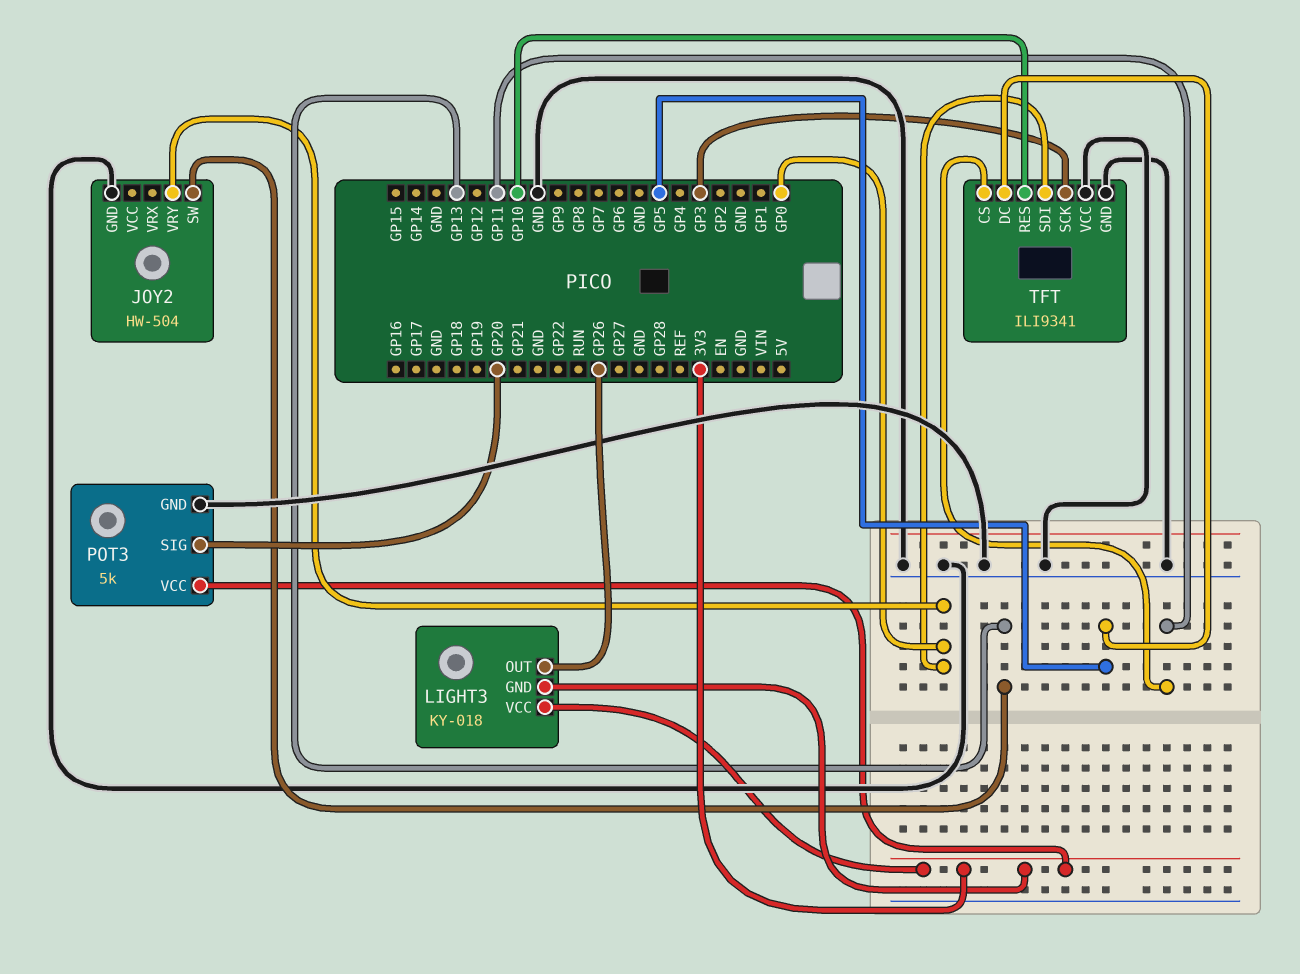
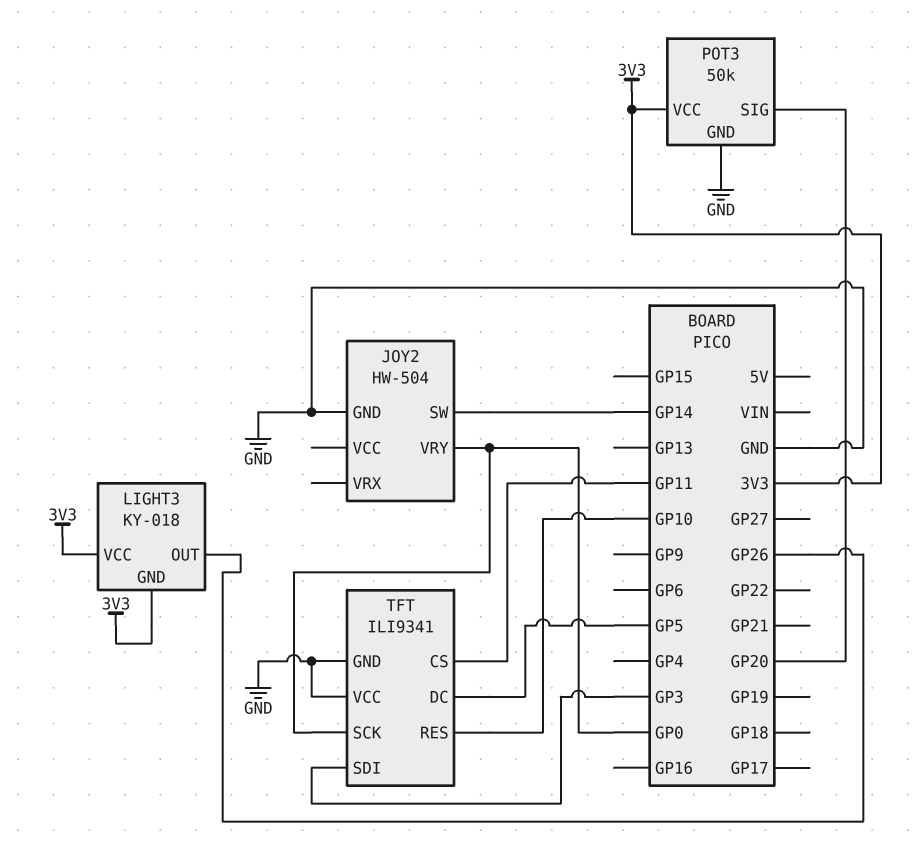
JOY2 pin SW: GP13 -> GP14
POT3: 5k -> 50k
TFT pin SCK: GP3 -> GP0
TFT pin SDI: GP0 -> GP3

